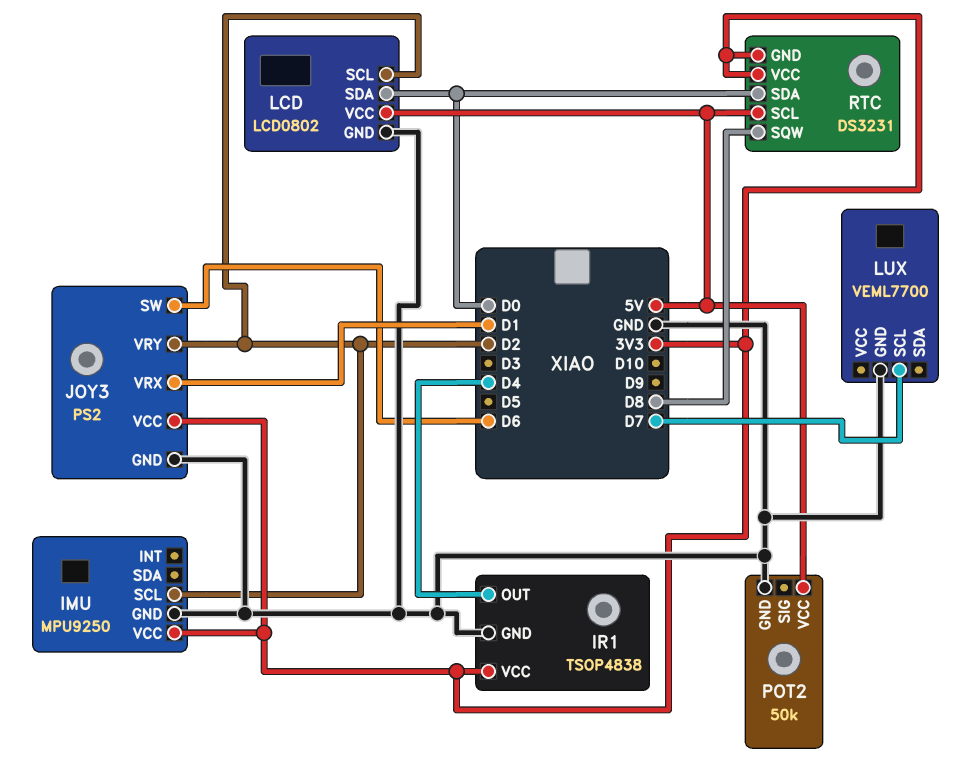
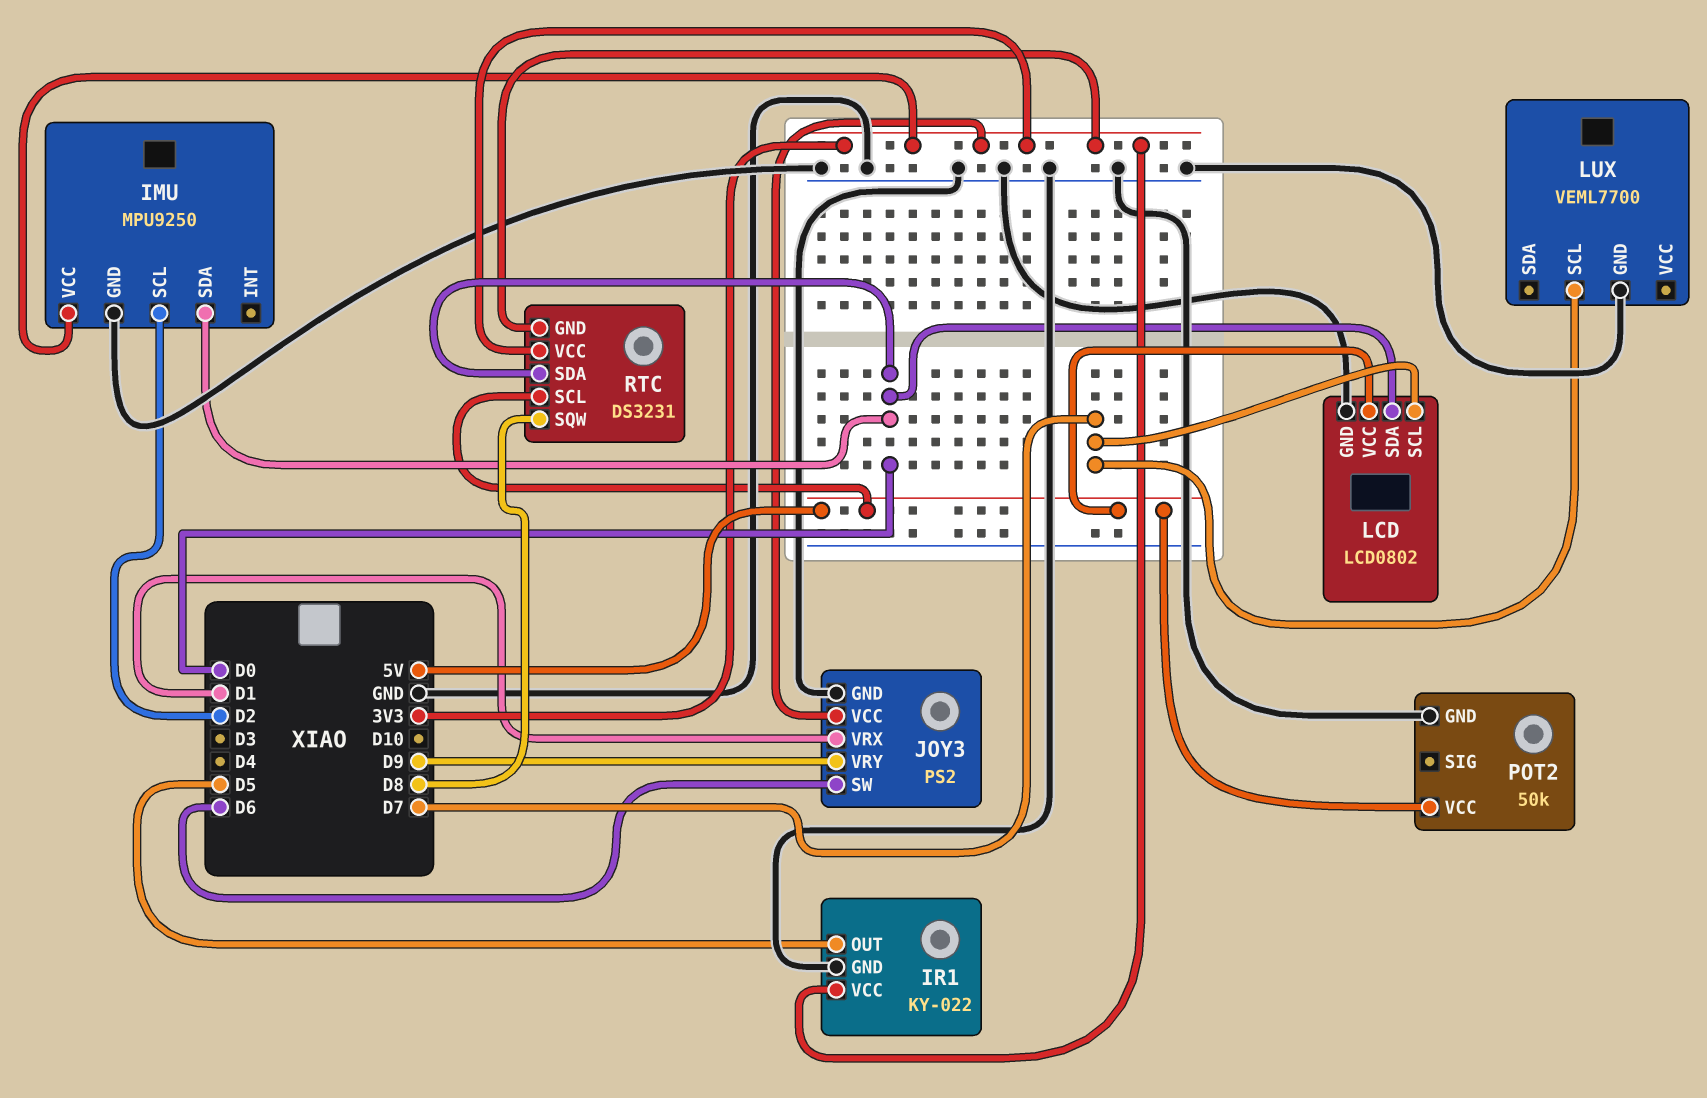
IMU pin SDA: none -> D0
IR1: TSOP4838 -> KY-022
IR1 pin OUT: D4 -> D5
JOY3 pin VRY: D2 -> D9
LCD pin SCL: D2 -> D7

